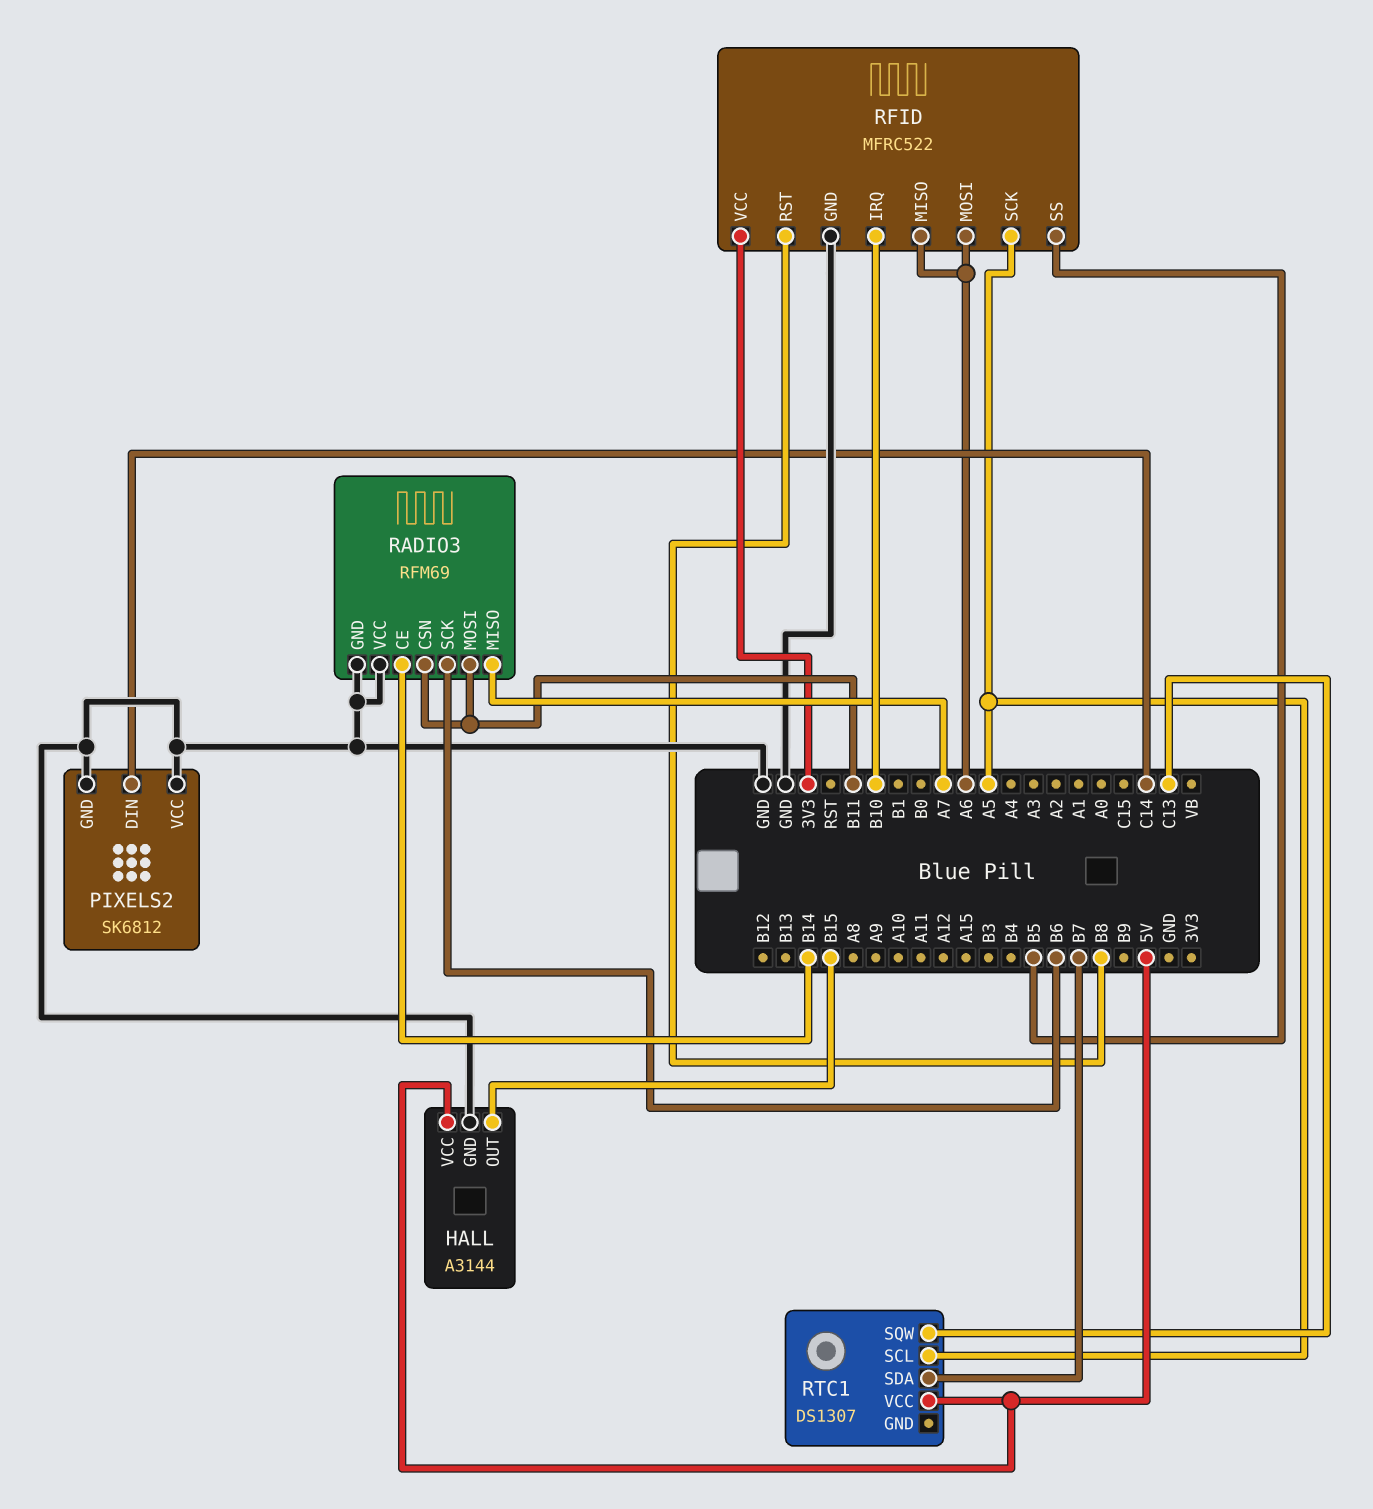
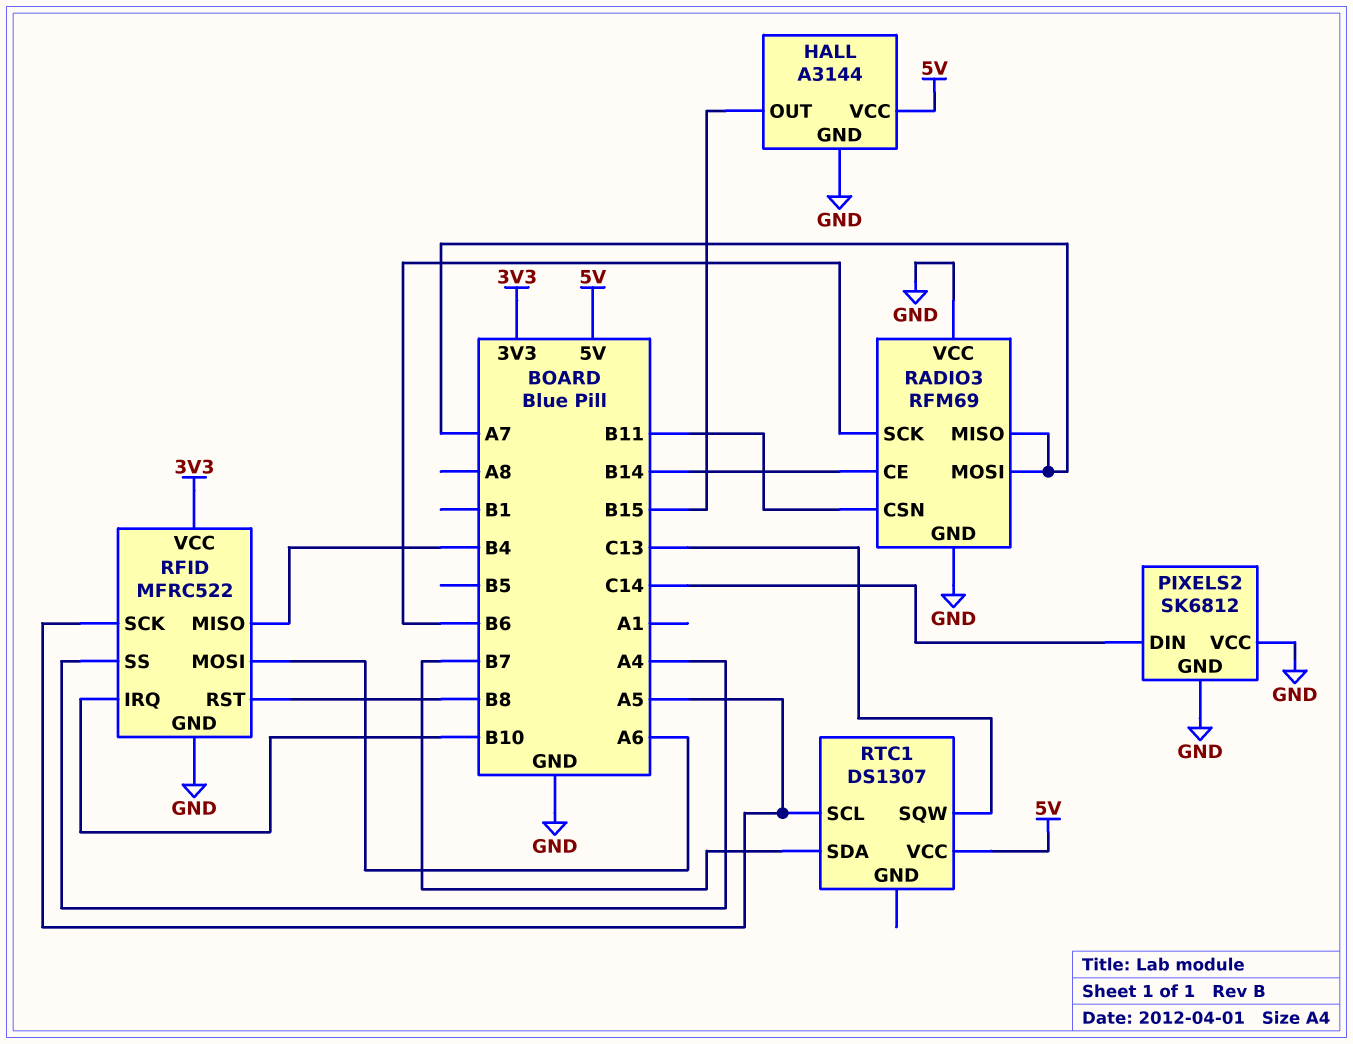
RADIO3 pin MOSI: B11 -> A7
RFID pin MISO: A6 -> B4
RFID pin SS: B5 -> A4

